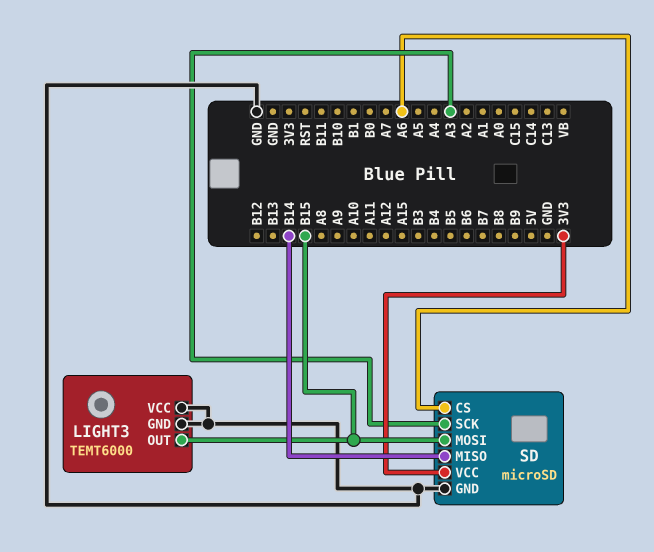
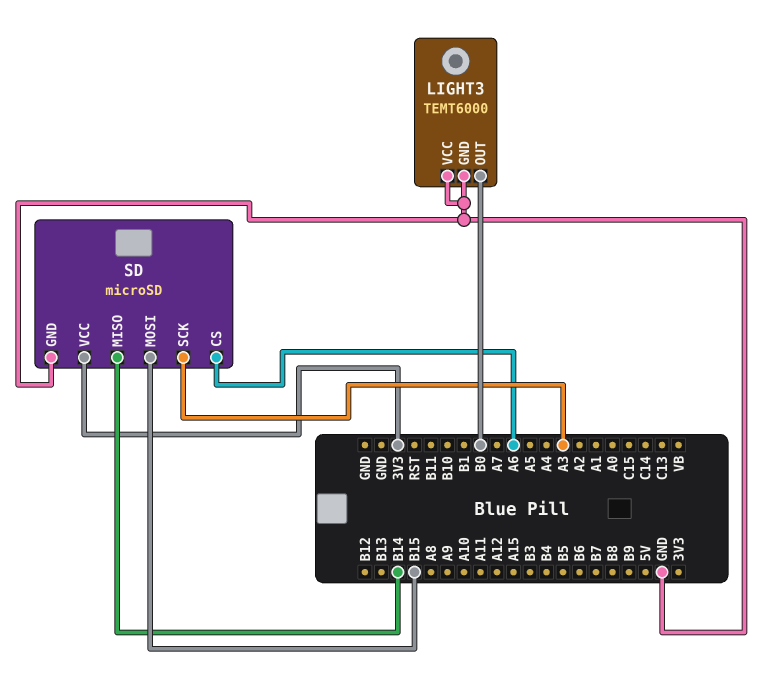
LIGHT3 pin OUT: B15 -> B0

